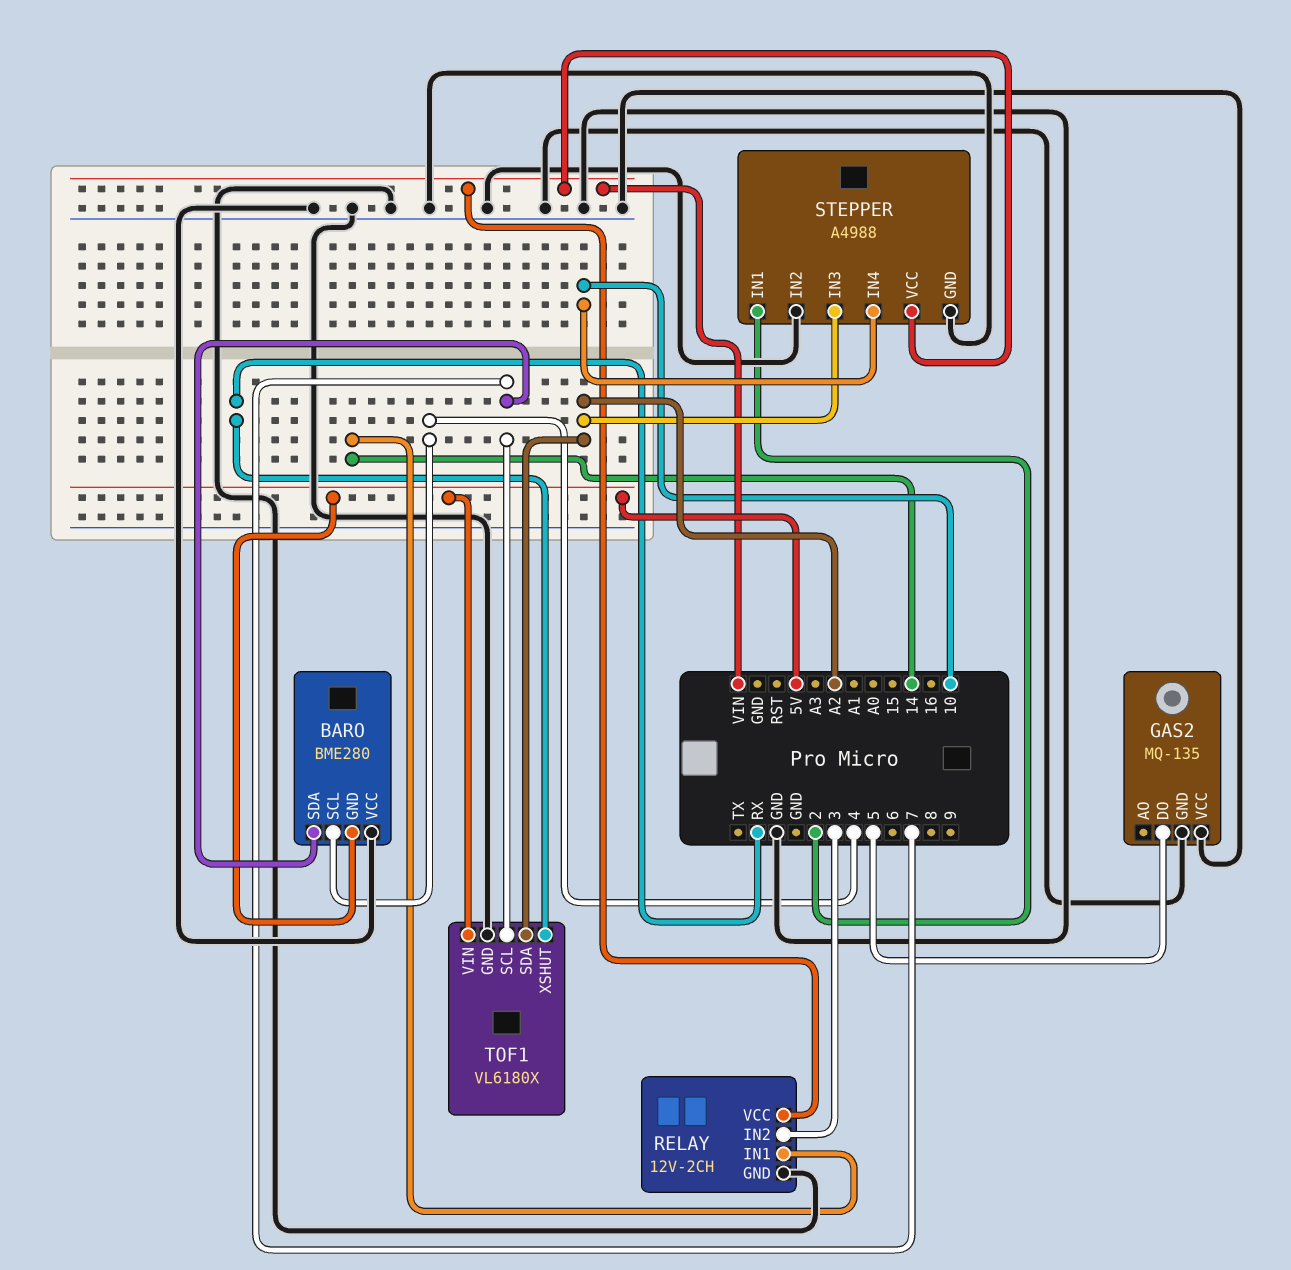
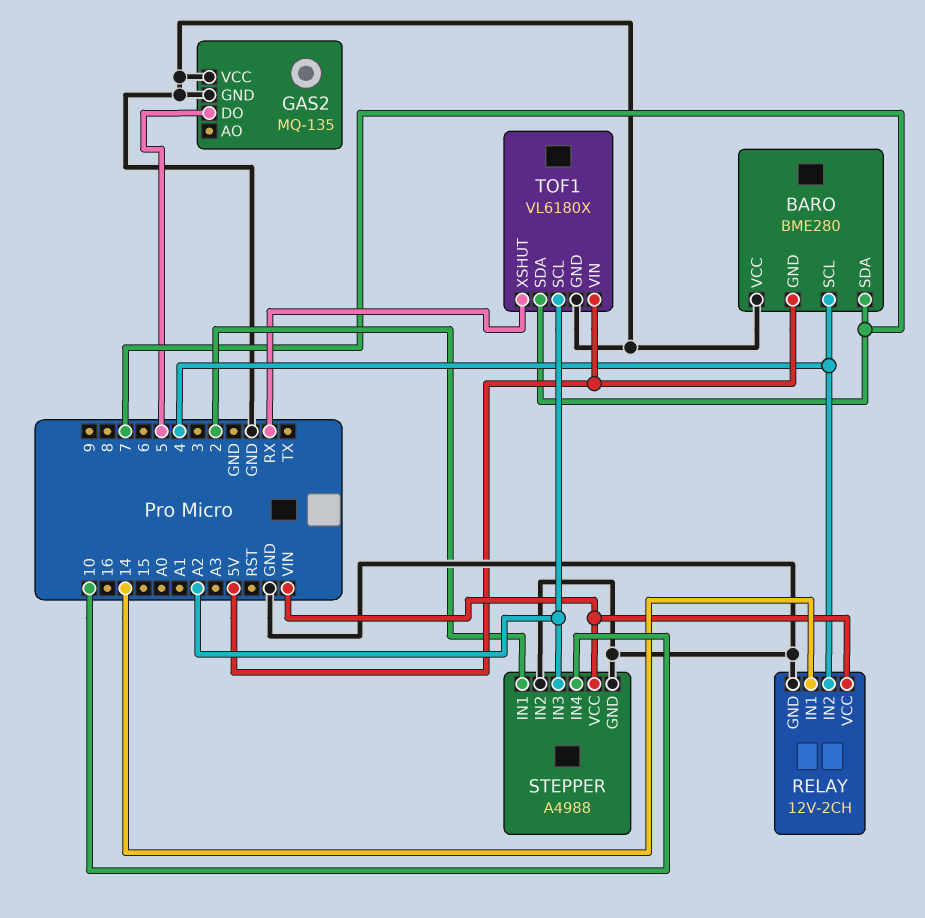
RELAY pin IN2: 3 -> 4
TOF1 pin SCL: 7 -> A2
TOF1 pin SDA: A2 -> 7

